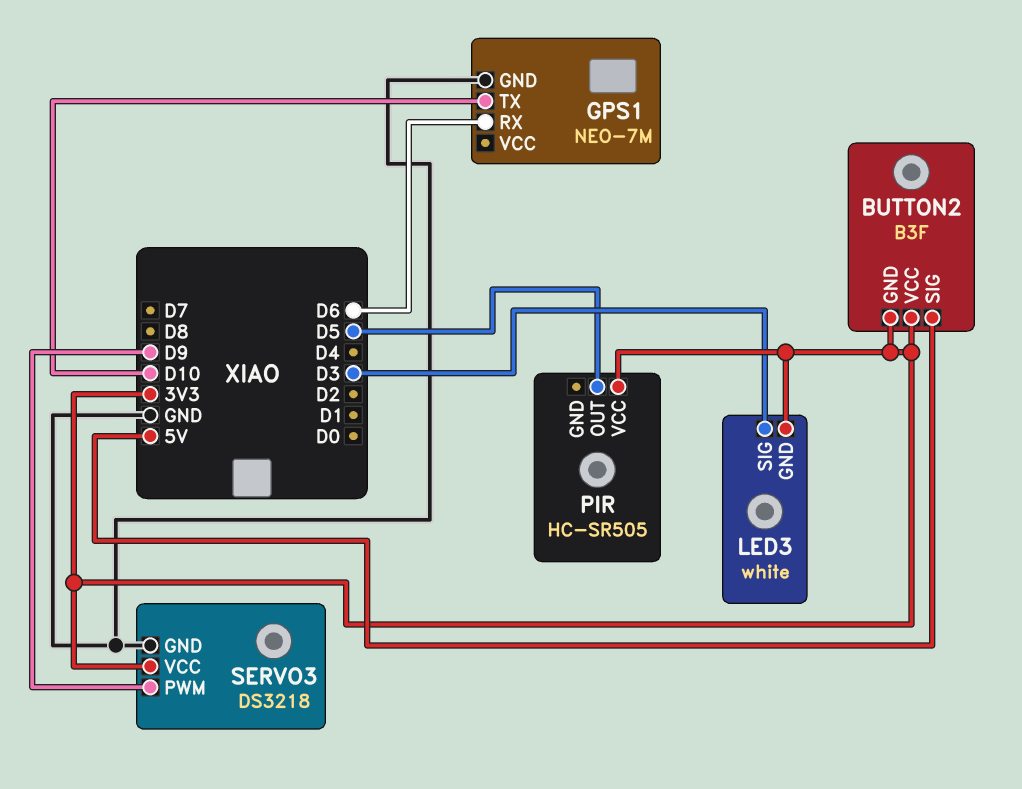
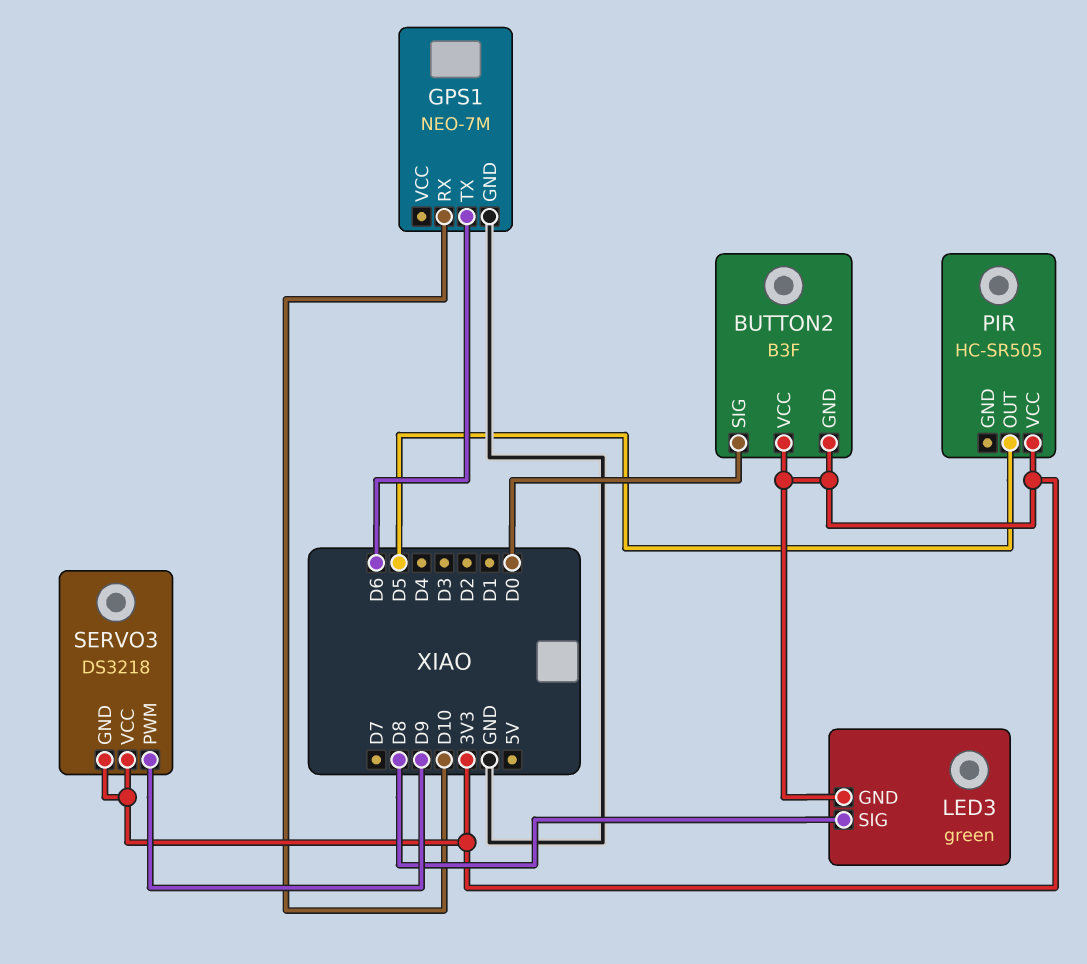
BUTTON2 pin SIG: 5V -> D0
GPS1 pin RX: D6 -> D10
GPS1 pin TX: D10 -> D6
LED3: white -> green
LED3 pin SIG: D3 -> D8
SERVO3 pin GND: GND -> 3V3

